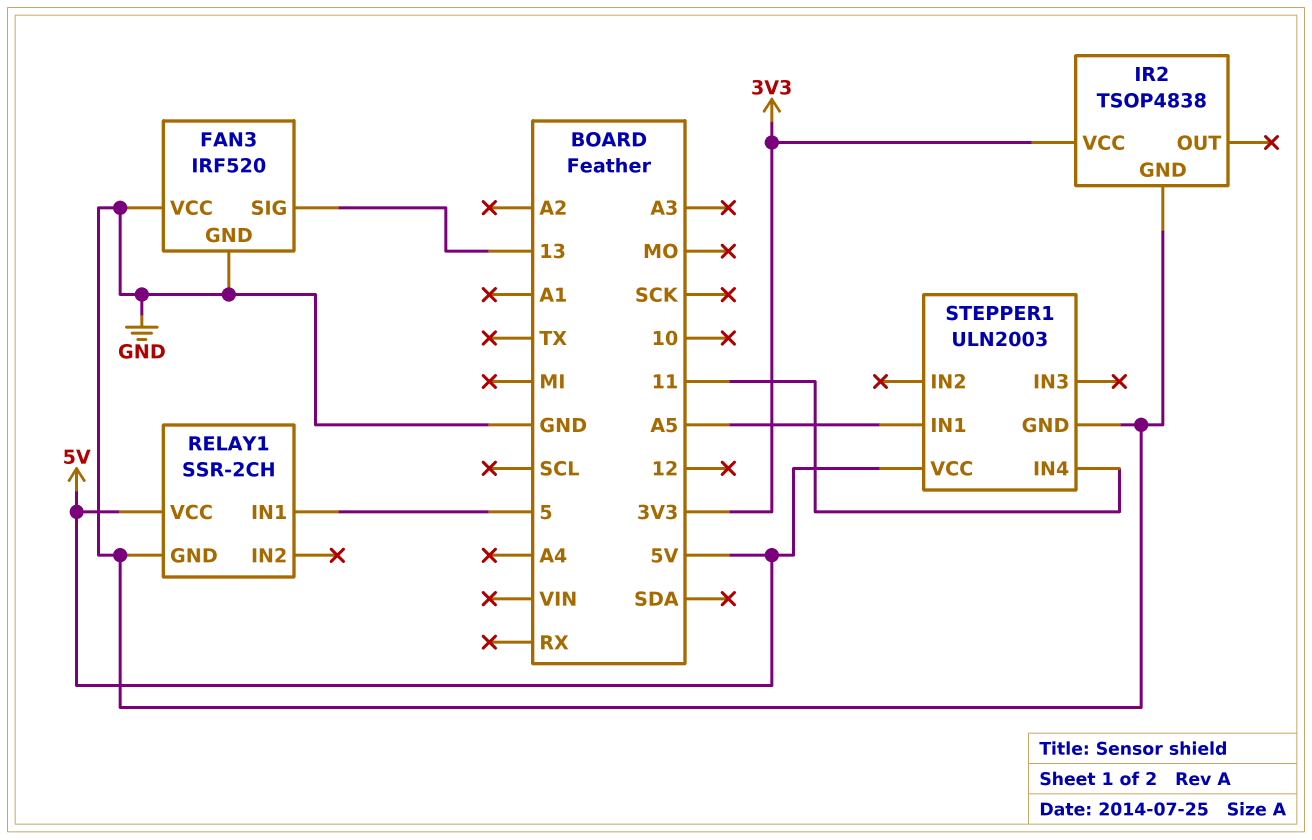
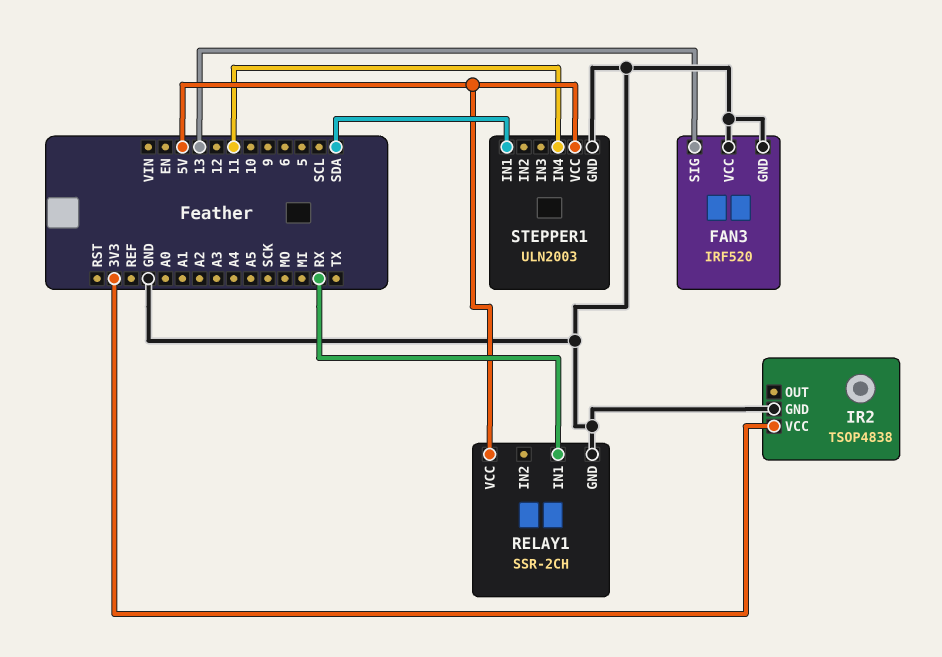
RELAY1 pin IN1: 5 -> RX
STEPPER1 pin IN1: A5 -> SDA

